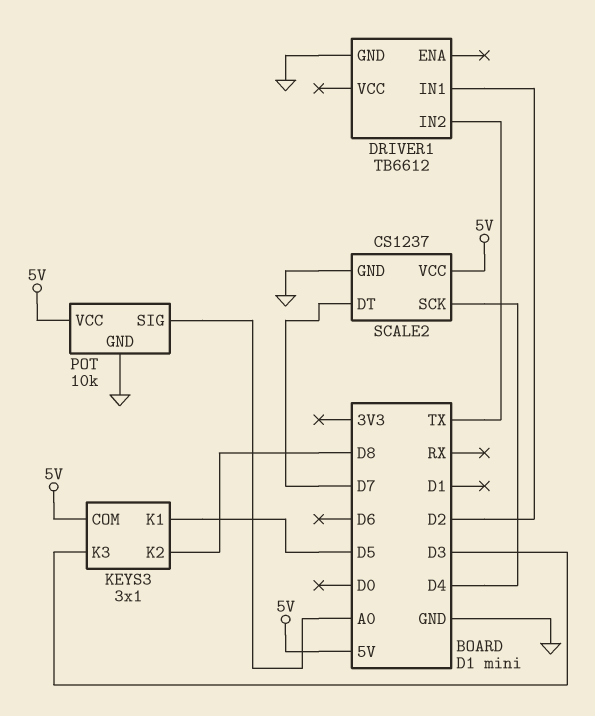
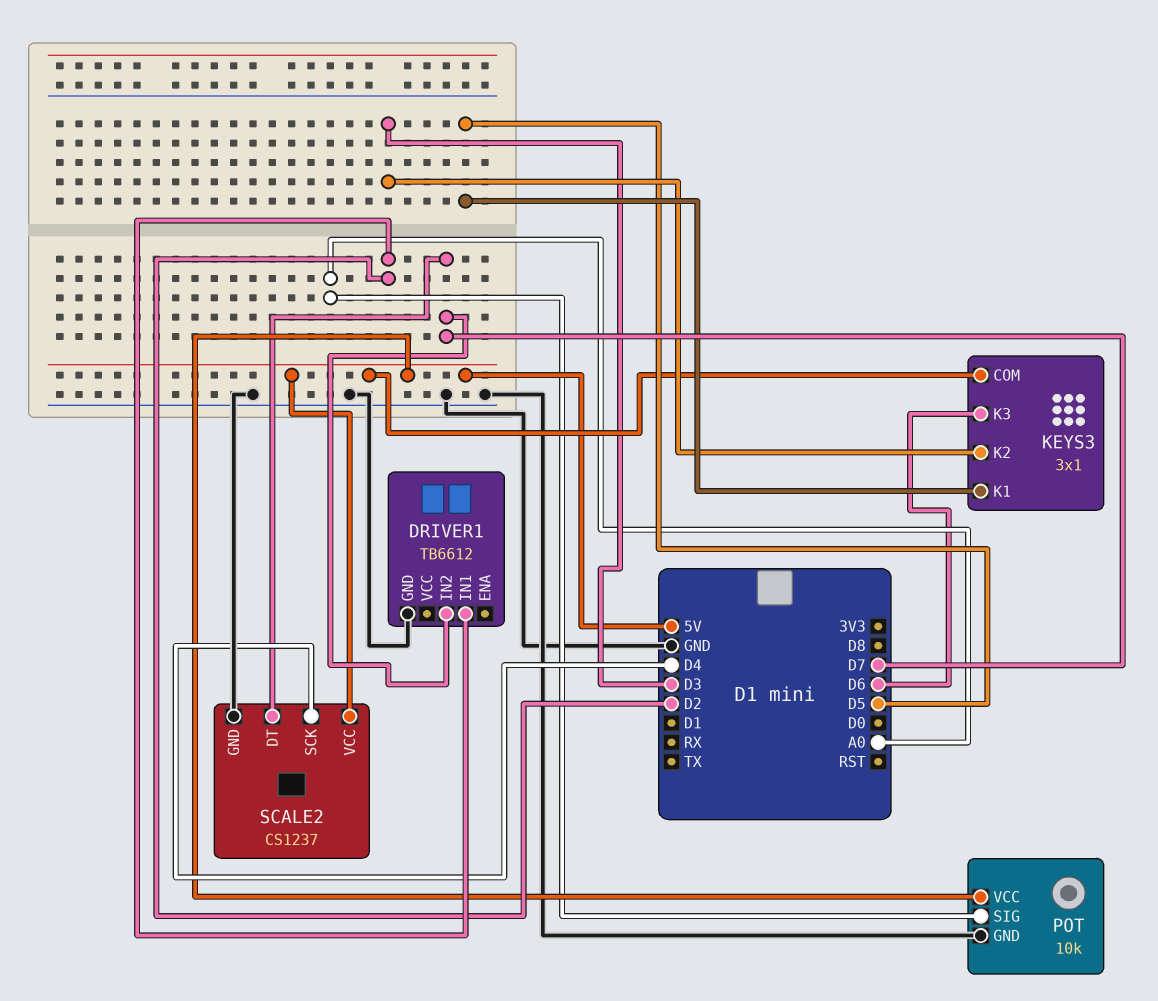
DRIVER1 pin IN2: TX -> D7
KEYS3 pin K2: D8 -> D3
KEYS3 pin K3: D3 -> D6

